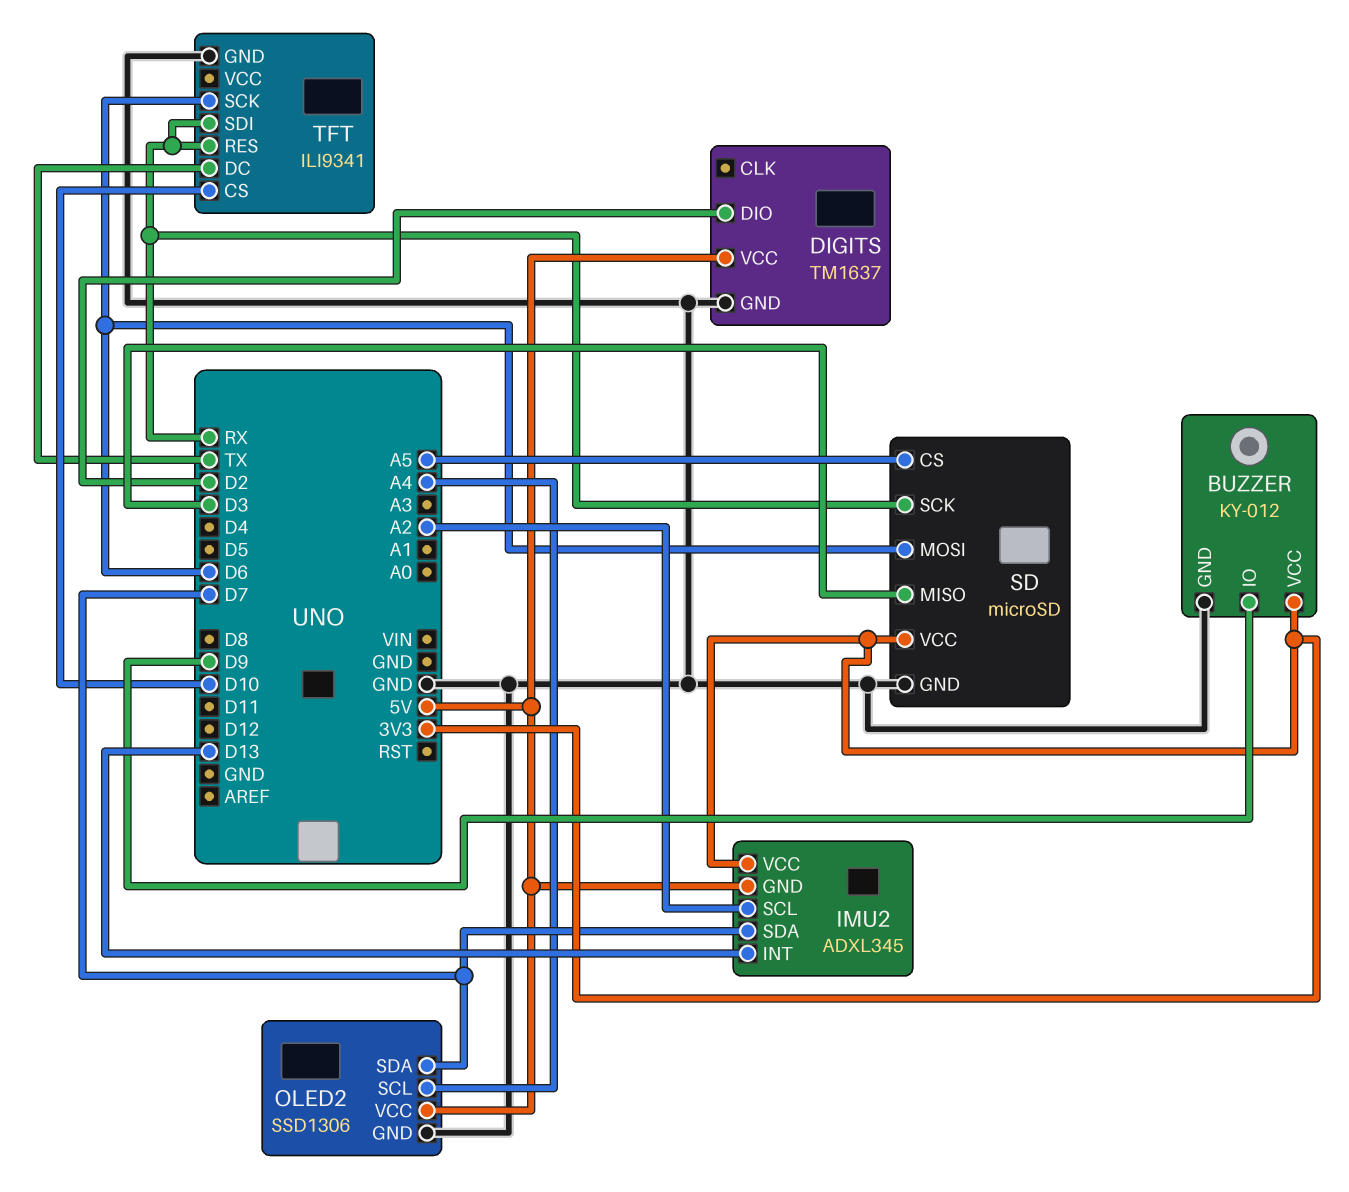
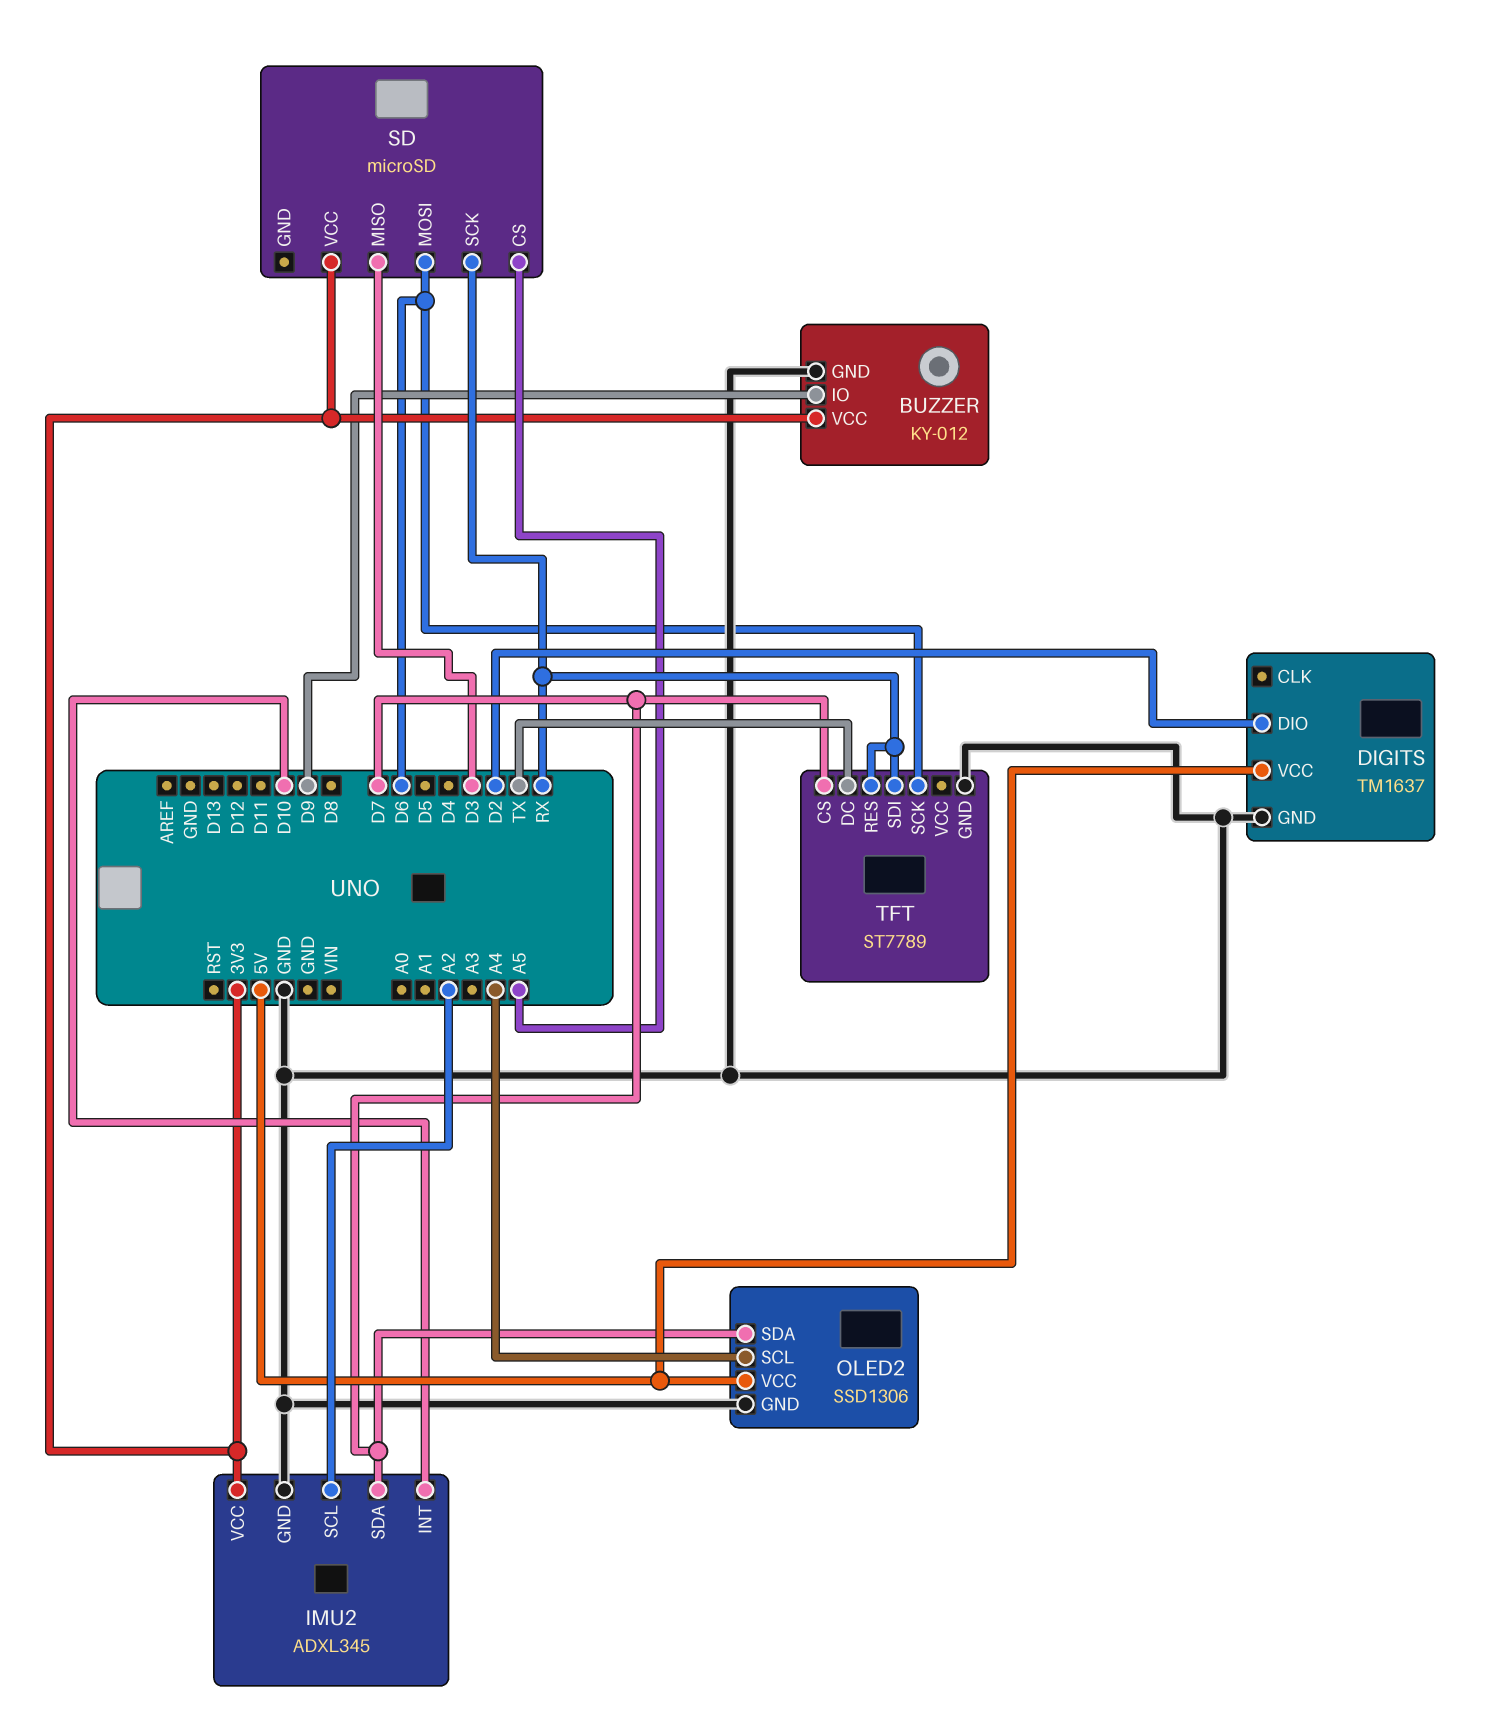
IMU2 pin GND: 5V -> GND
IMU2 pin INT: D13 -> D10
SD pin GND: GND -> none
TFT: ILI9341 -> ST7789
TFT pin CS: D10 -> D7

